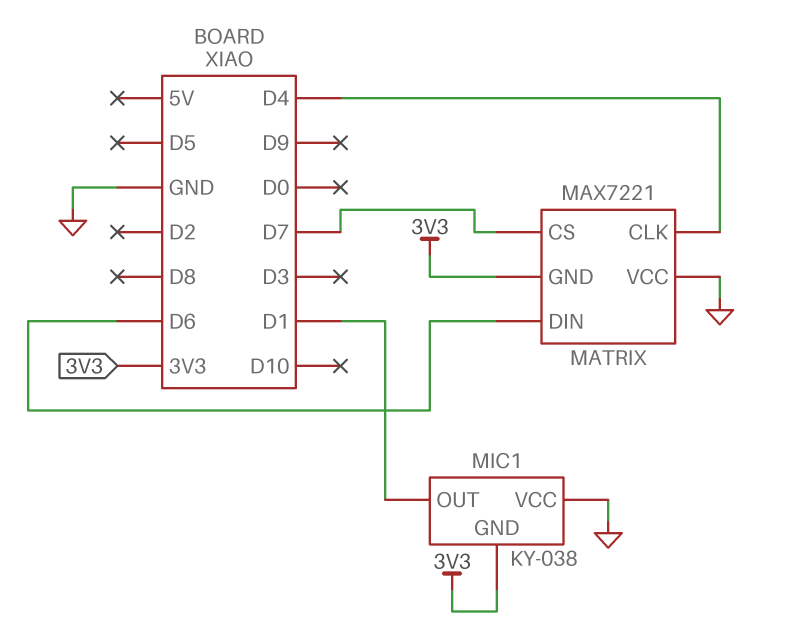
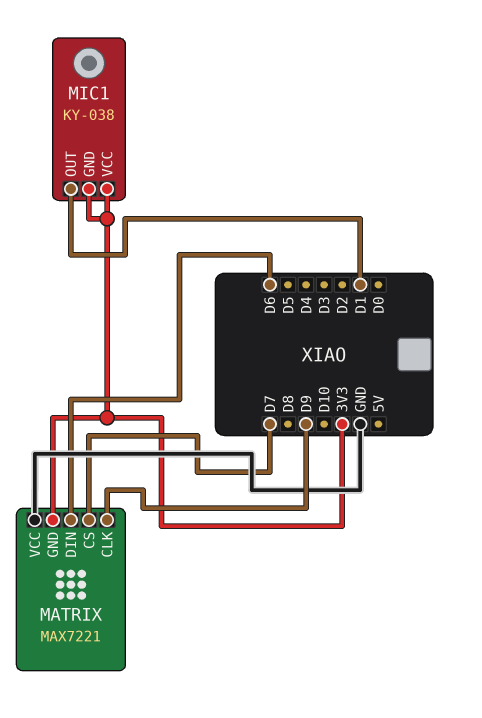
MATRIX pin CLK: D4 -> D9
MIC1 pin VCC: GND -> 3V3

